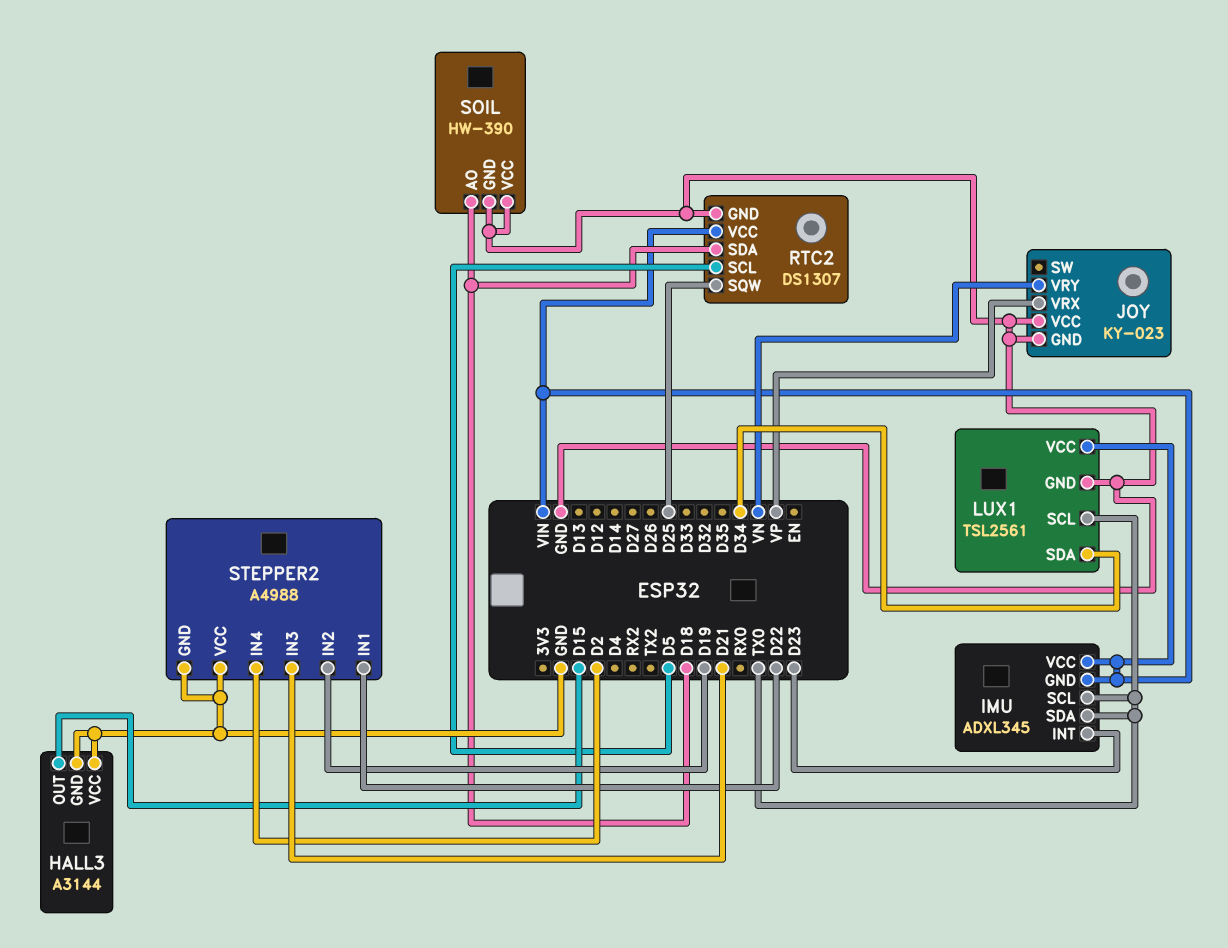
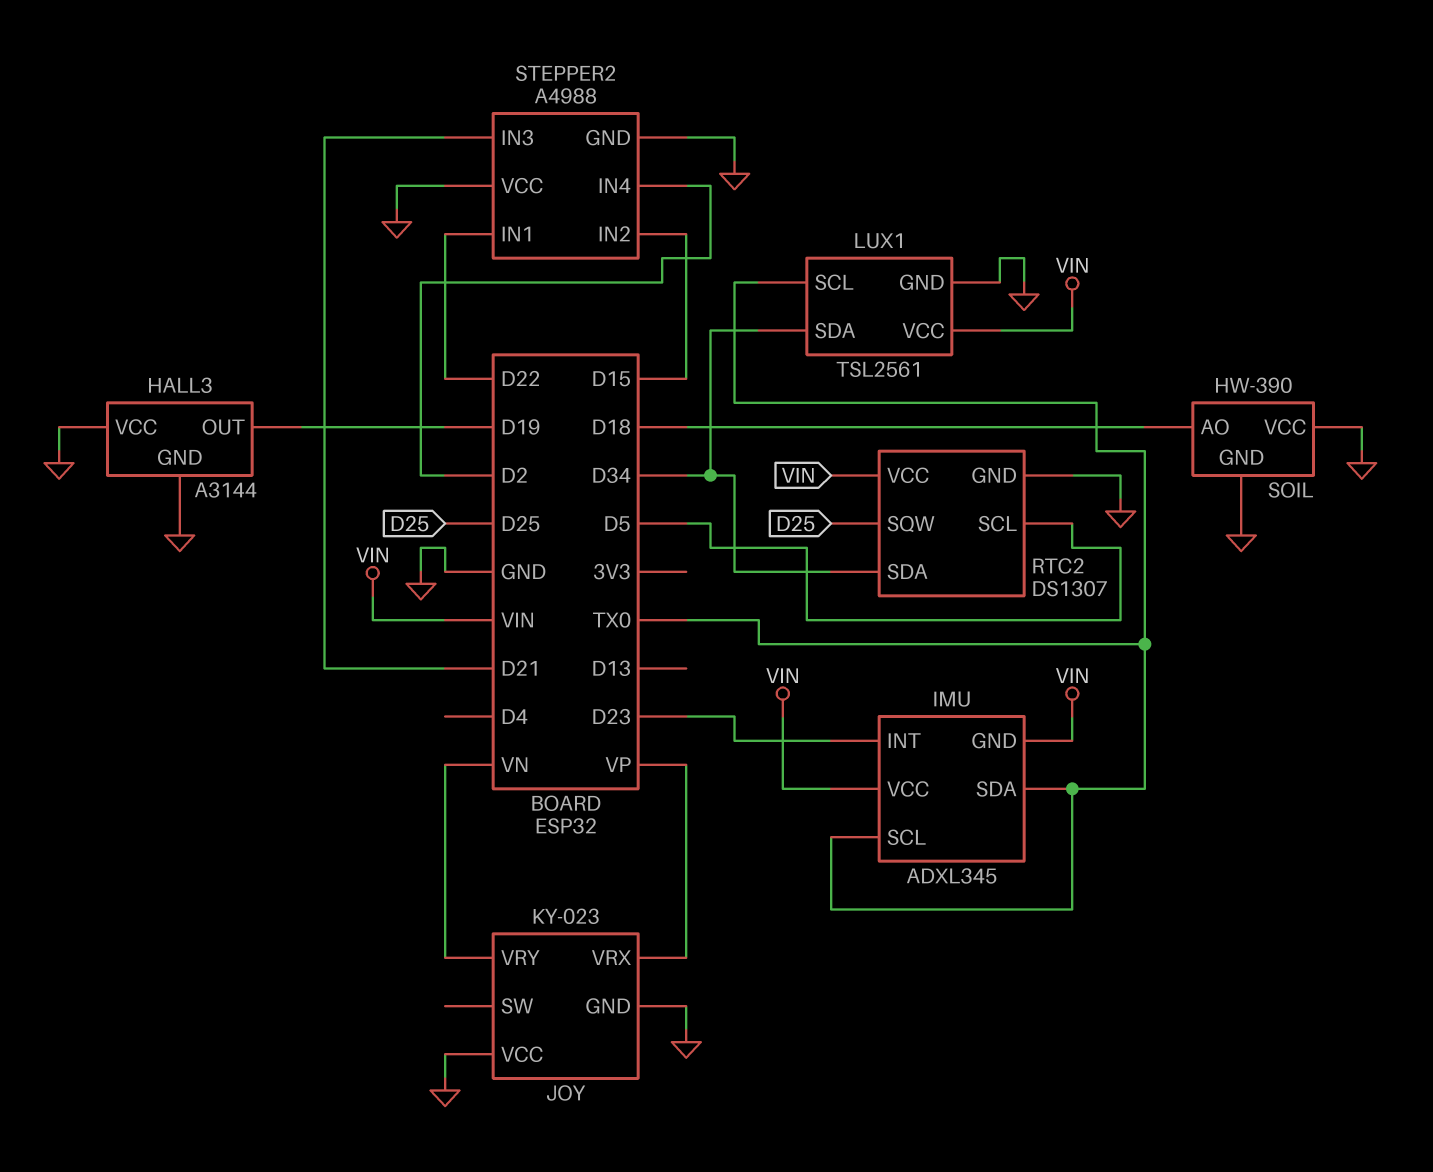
HALL3 pin OUT: D15 -> D19
RTC2 pin SDA: D18 -> D34
STEPPER2 pin IN2: D19 -> D15

